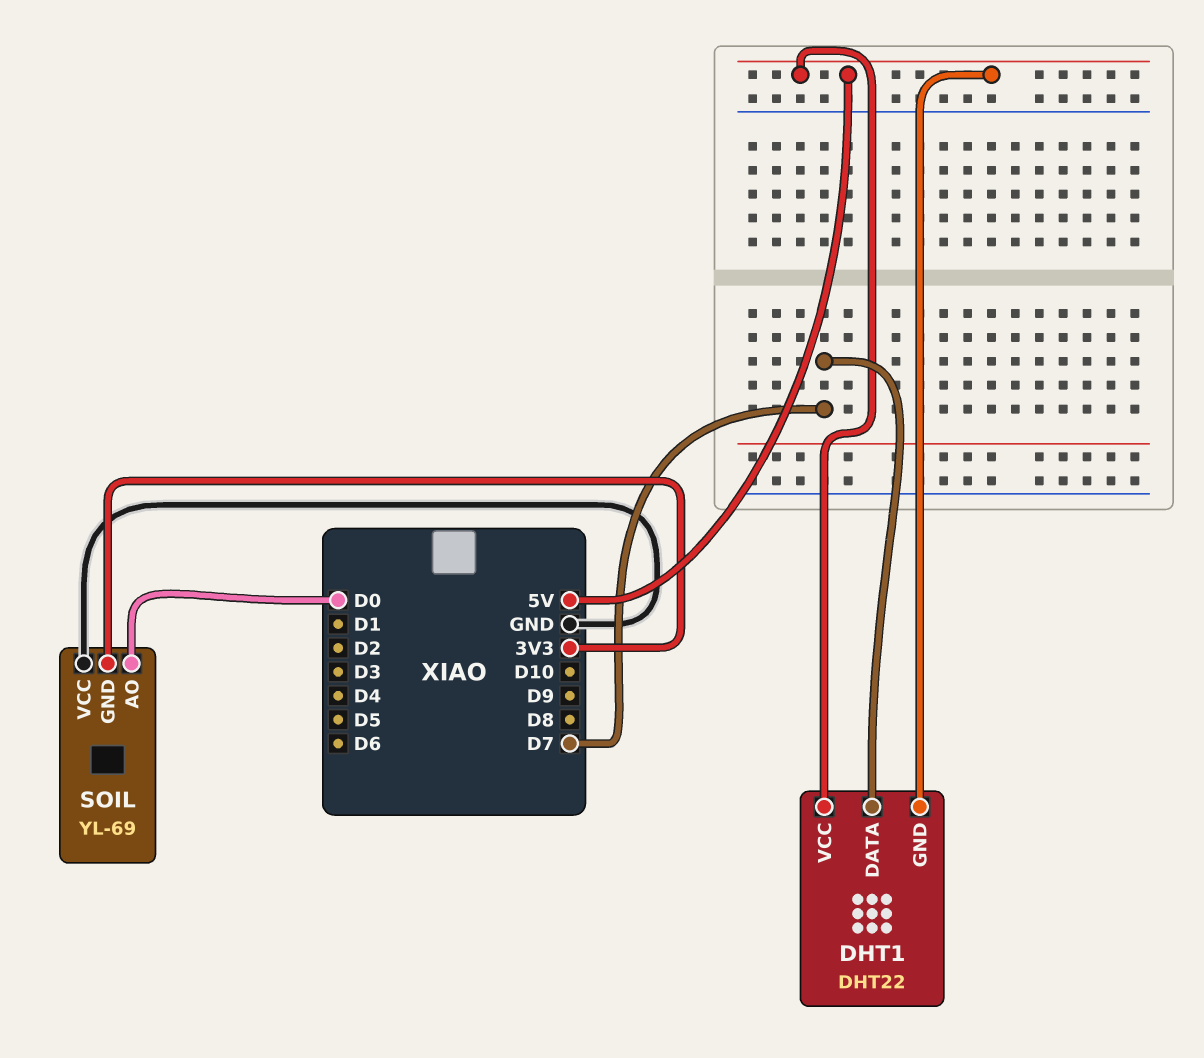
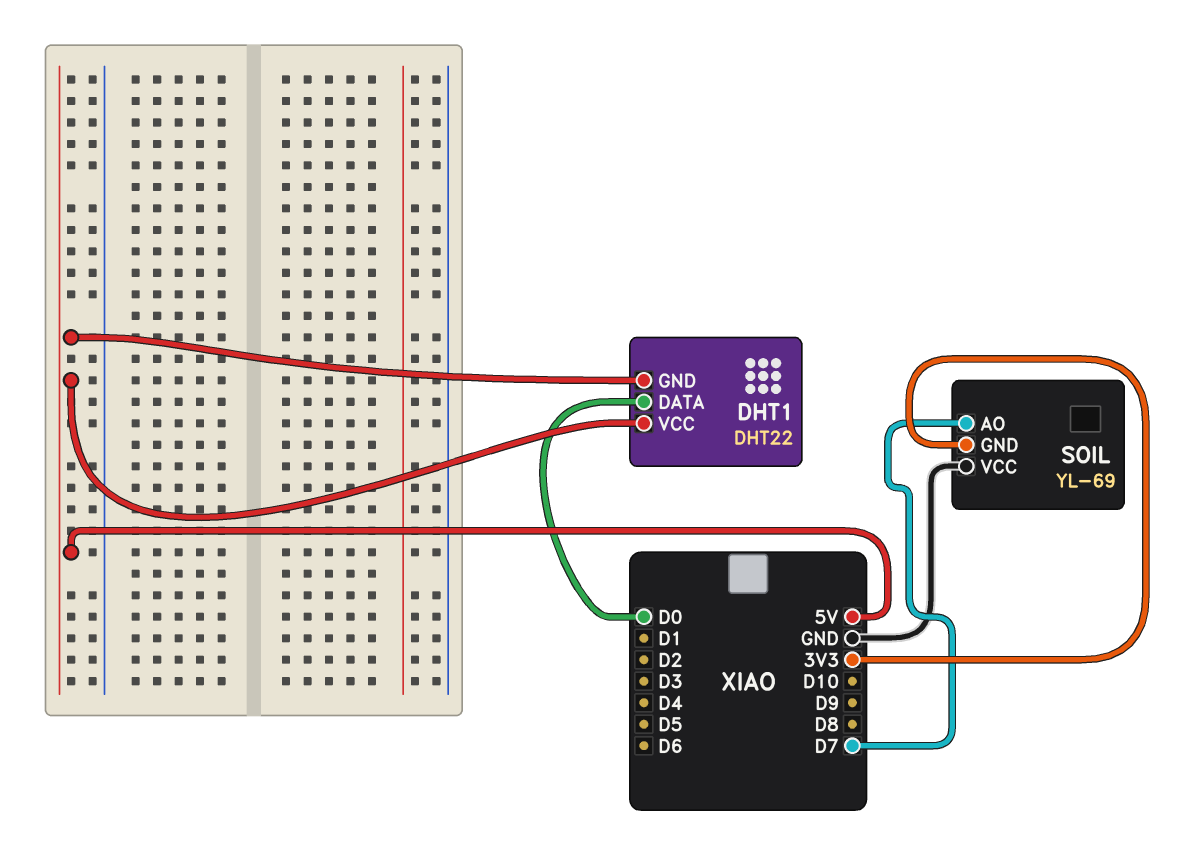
DHT1 pin DATA: D7 -> D0
SOIL pin AO: D0 -> D7

